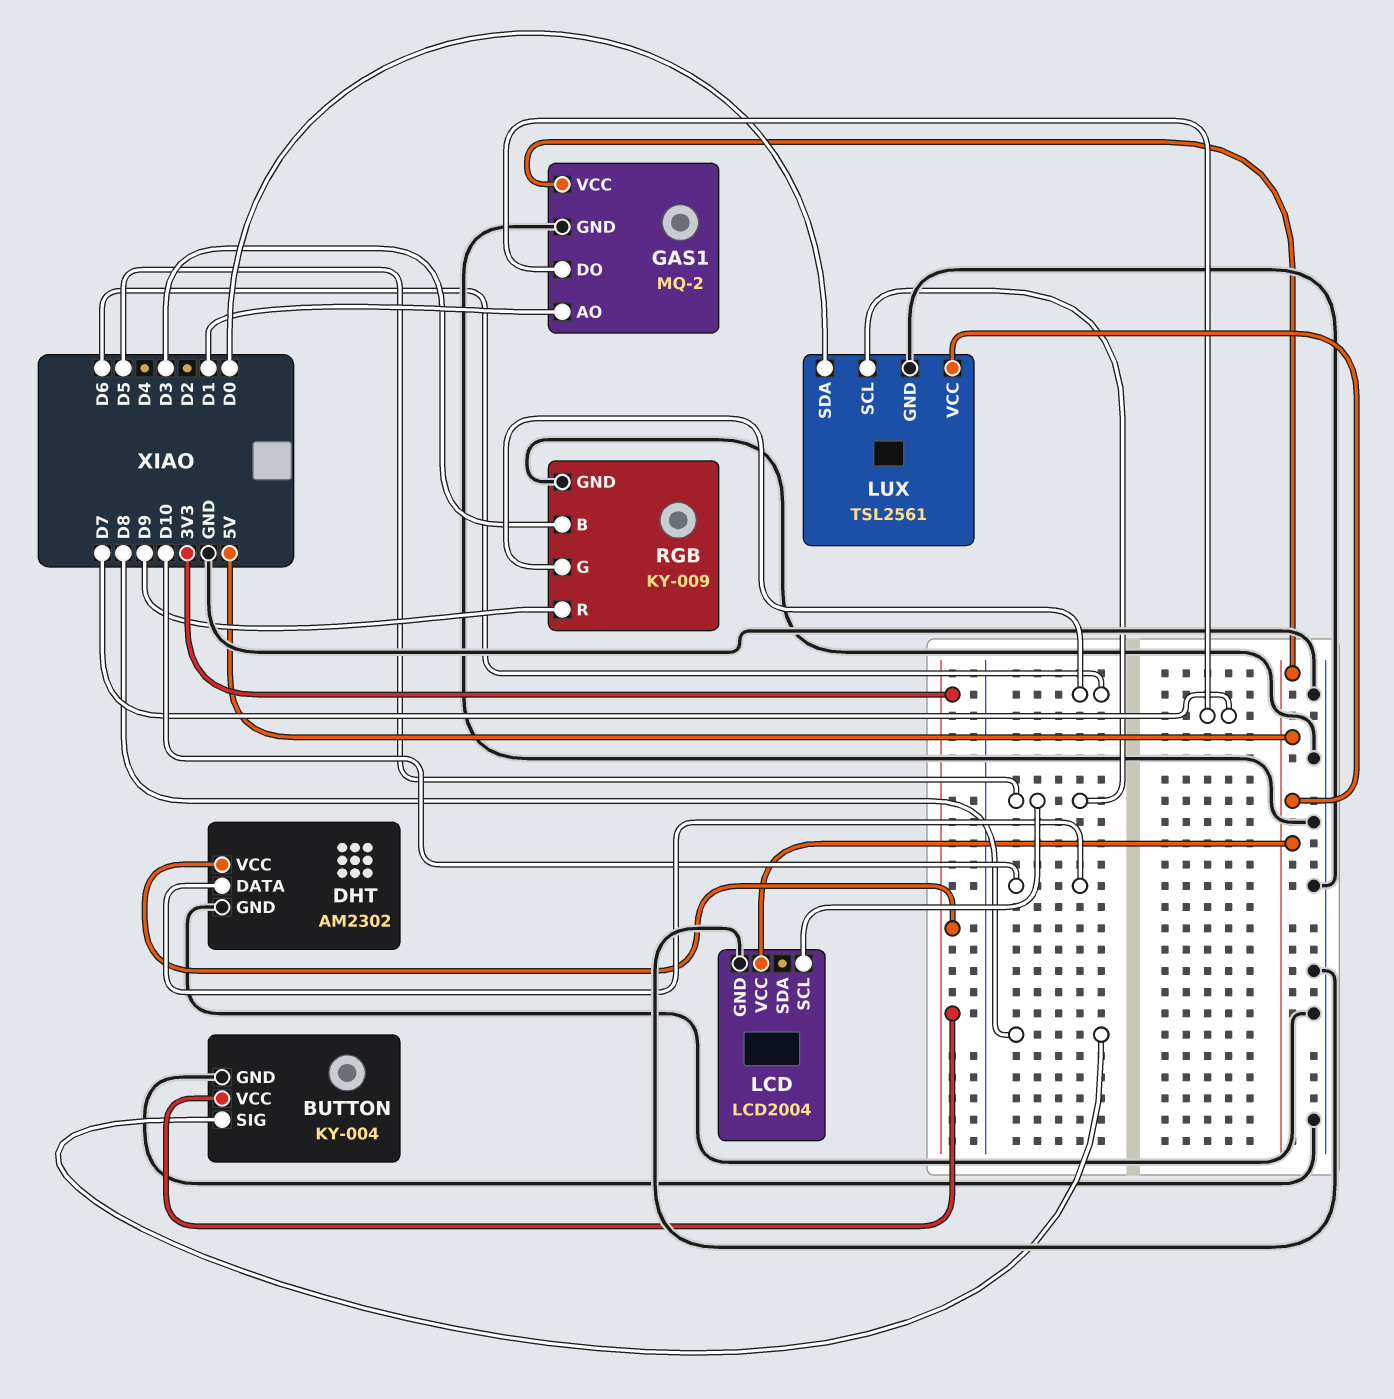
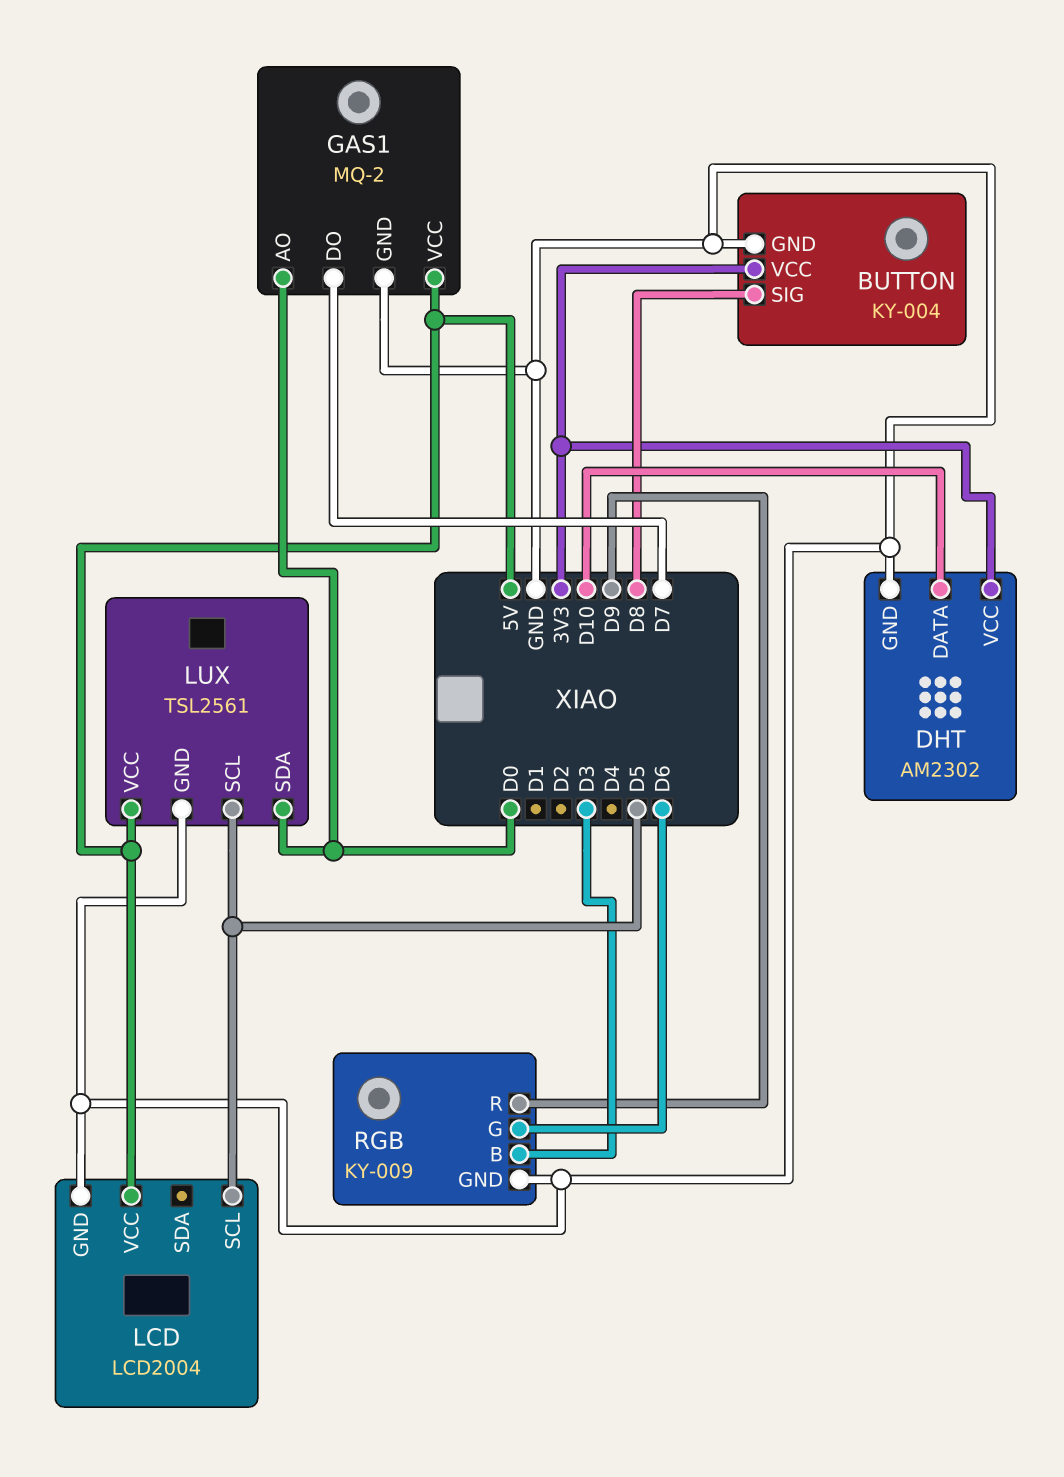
GAS1 pin AO: D1 -> D0

